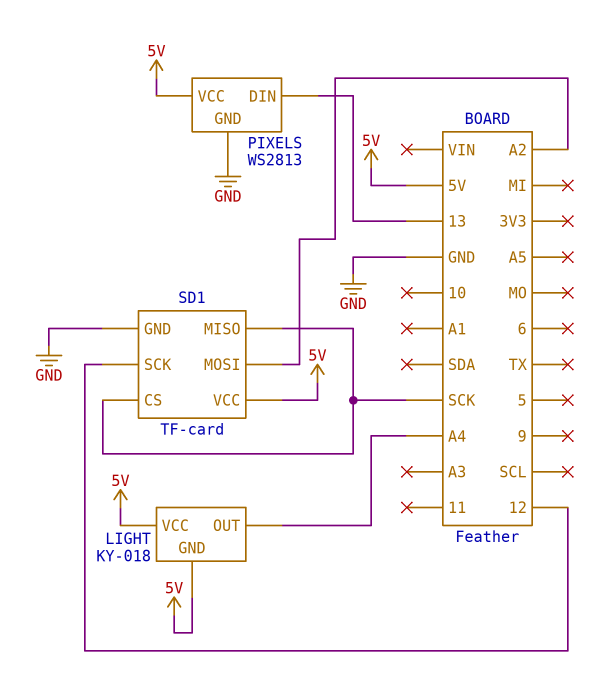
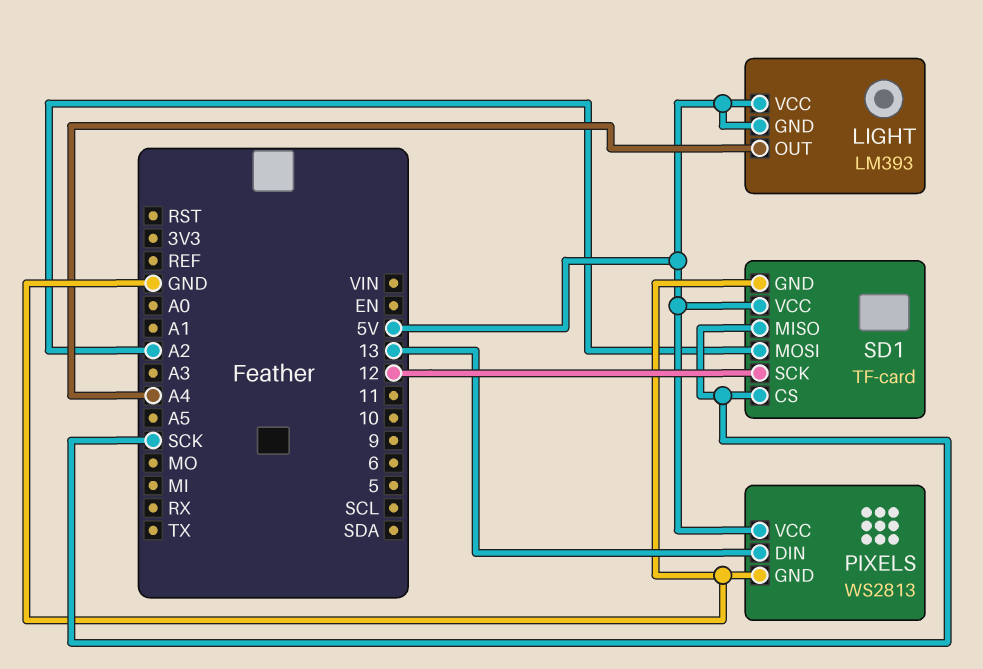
LIGHT: KY-018 -> LM393

